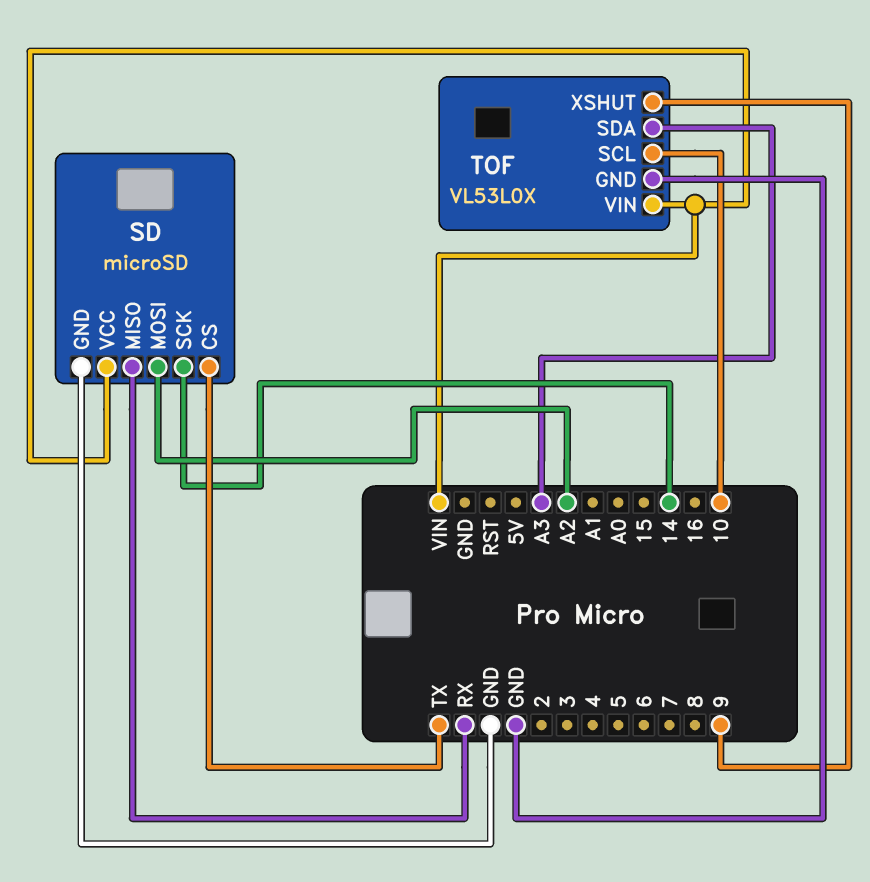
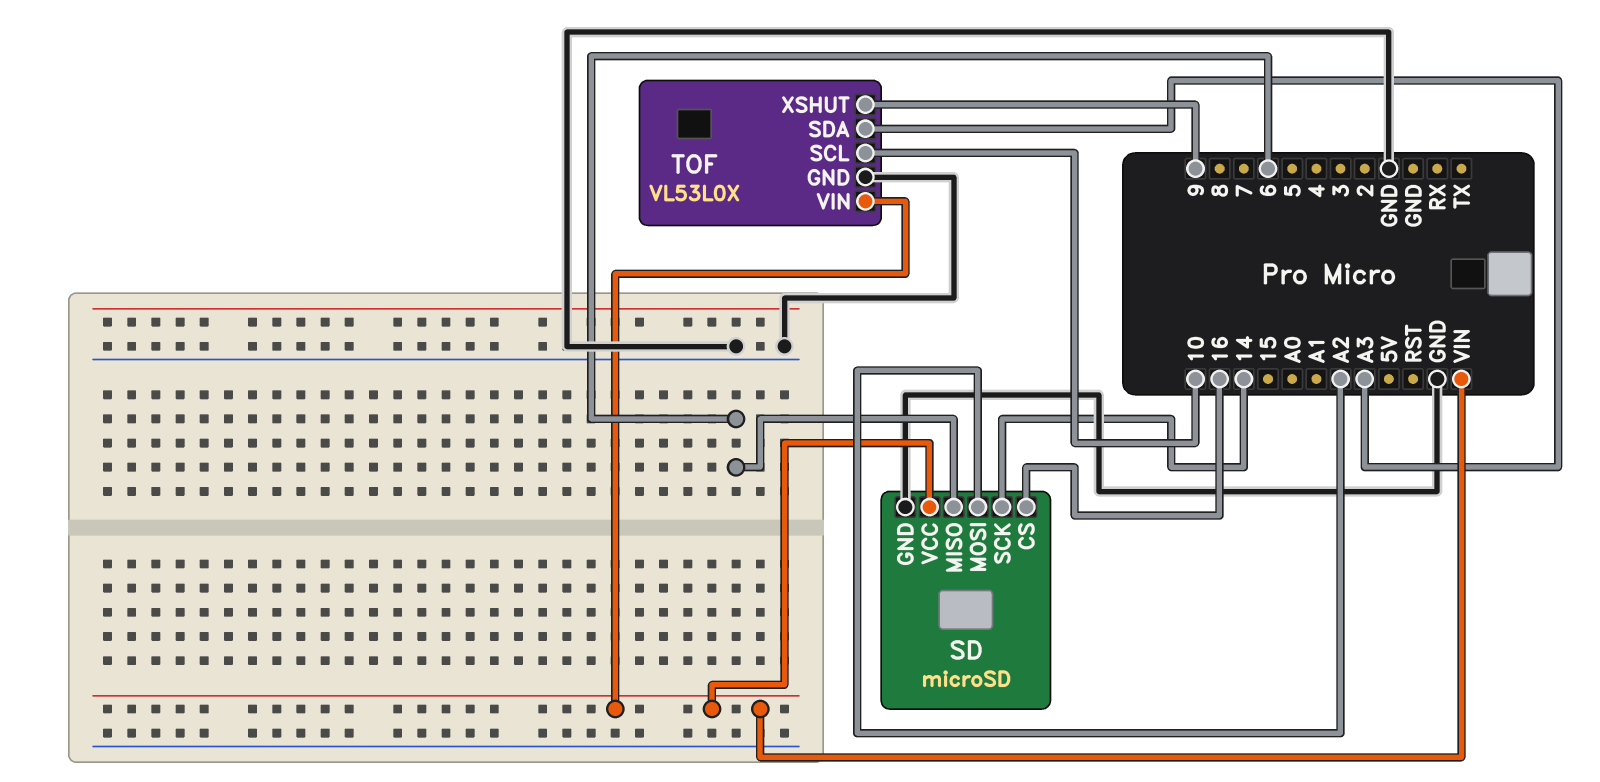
SD pin CS: TX -> 16
SD pin MISO: RX -> 6

